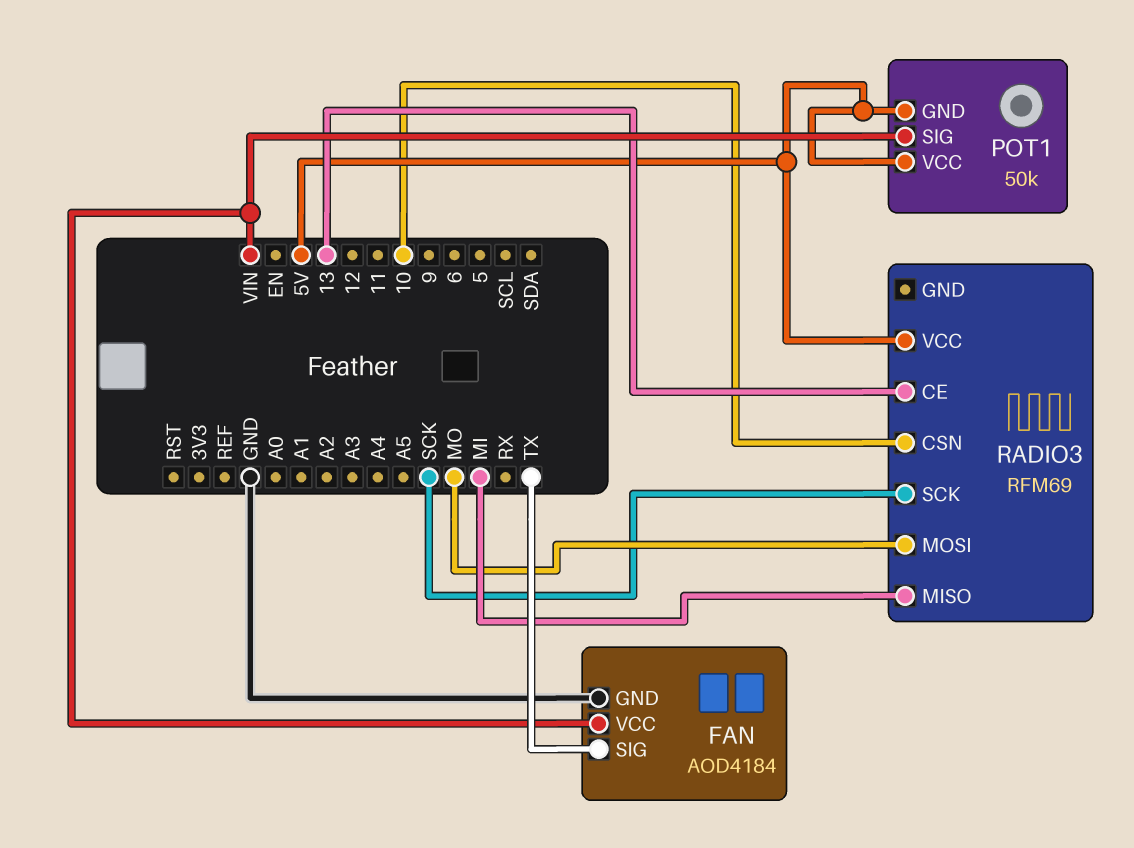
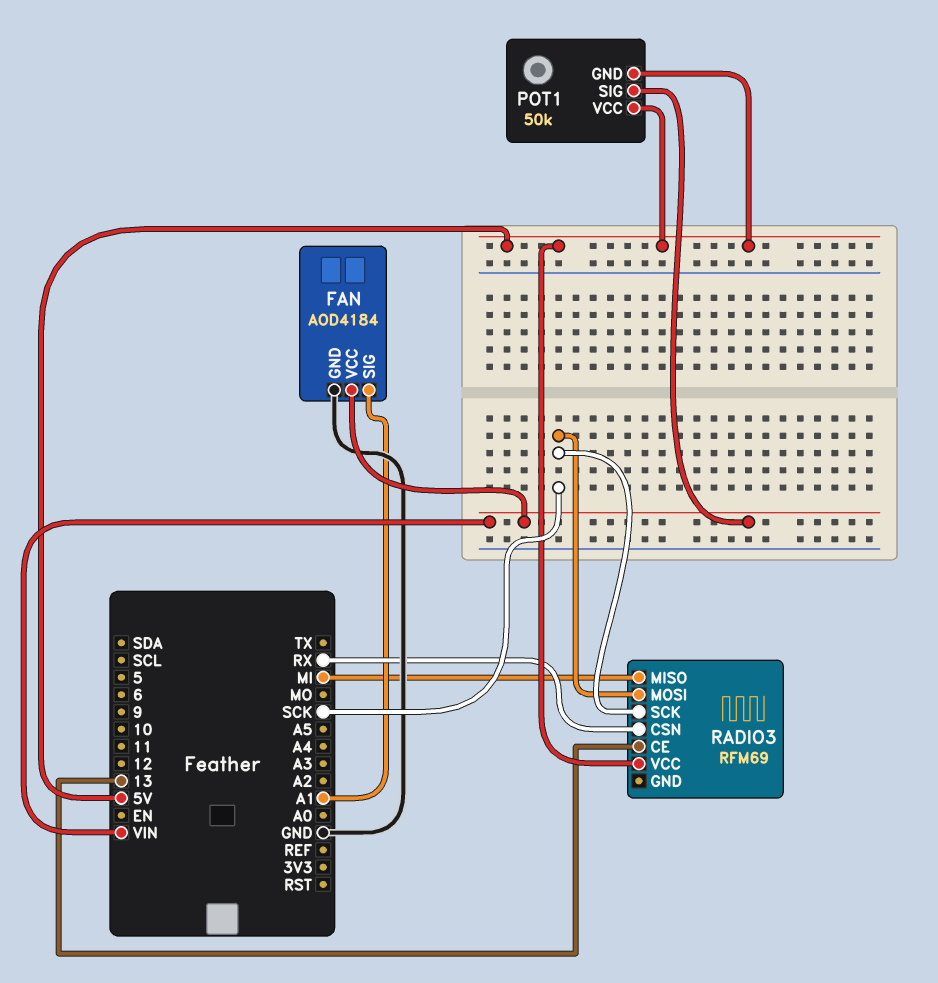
FAN pin SIG: TX -> A1
RADIO3 pin CSN: 10 -> RX
RADIO3 pin MOSI: MO -> SCK

